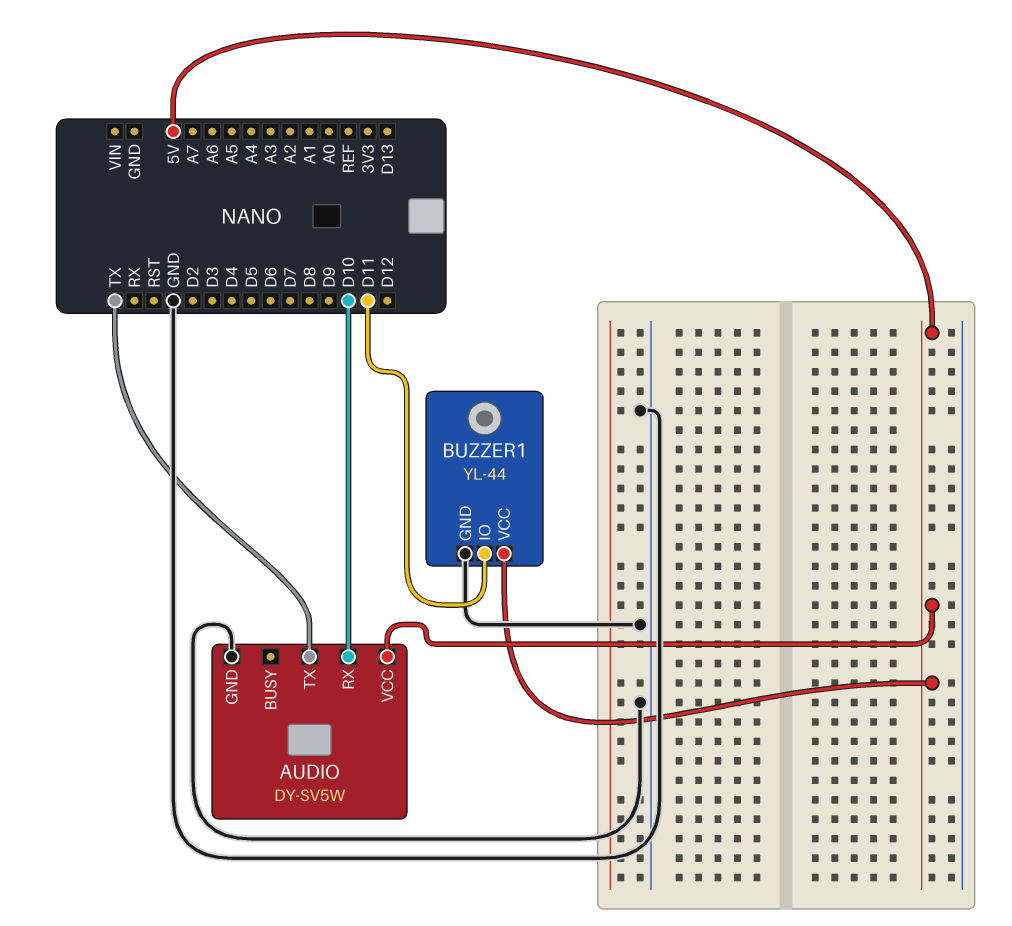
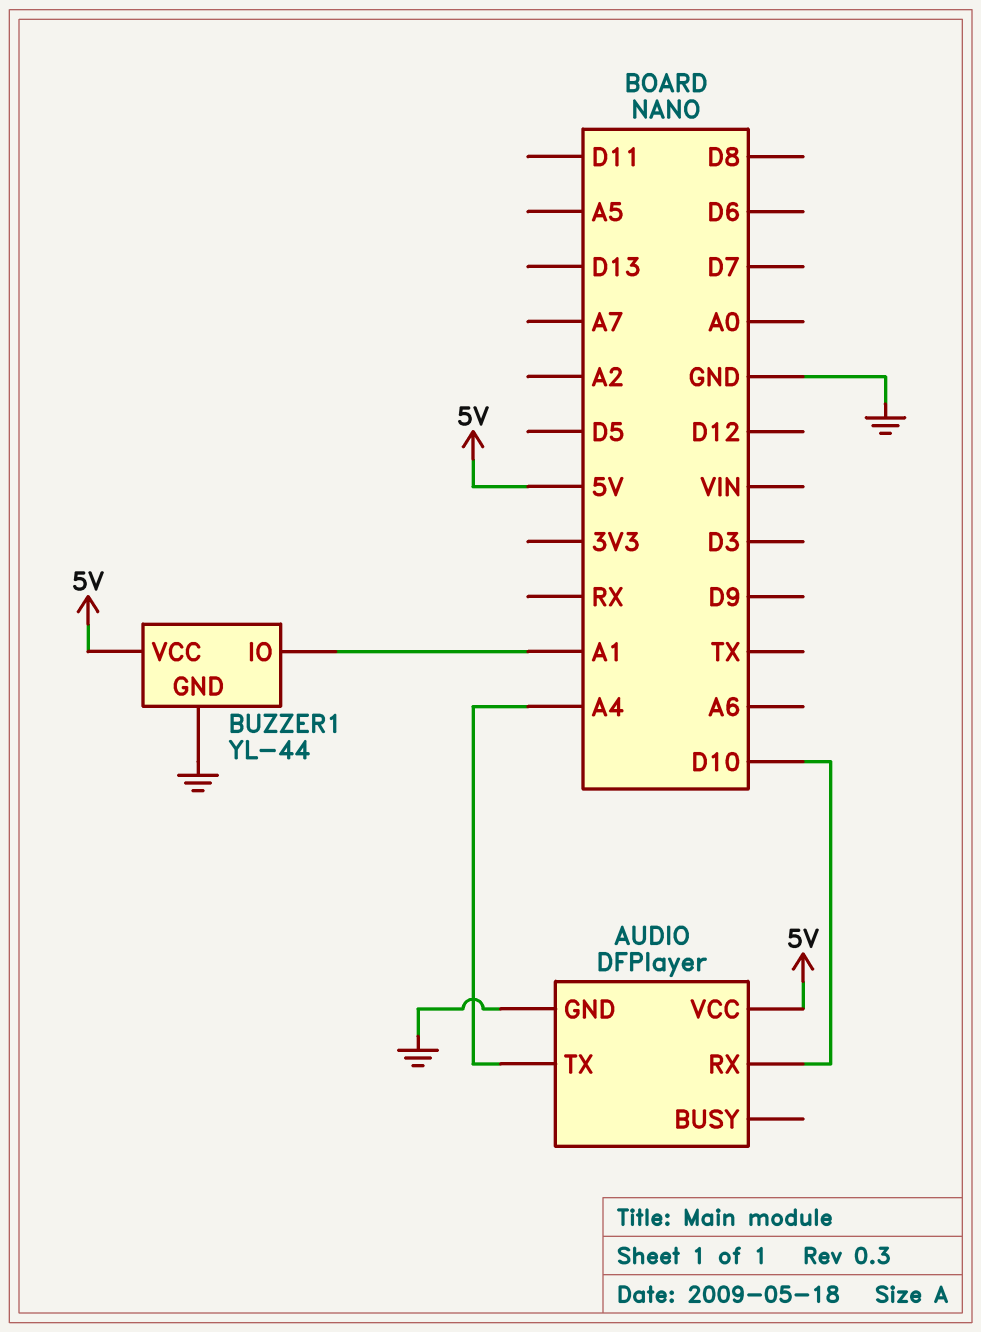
AUDIO: DY-SV5W -> DFPlayer
AUDIO pin TX: TX -> A4
BUZZER1 pin IO: D11 -> A1

